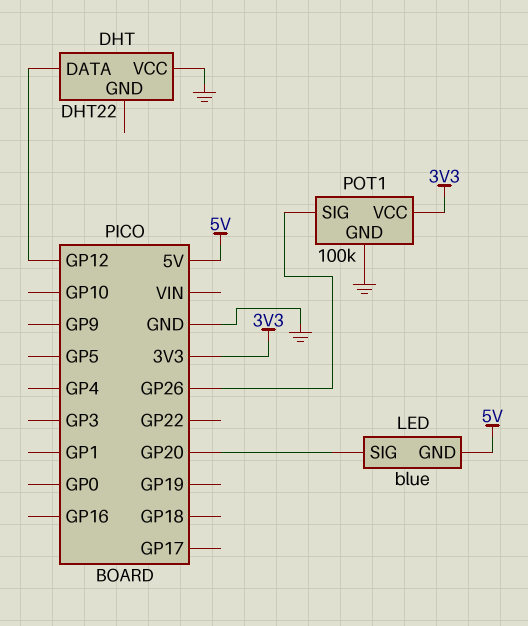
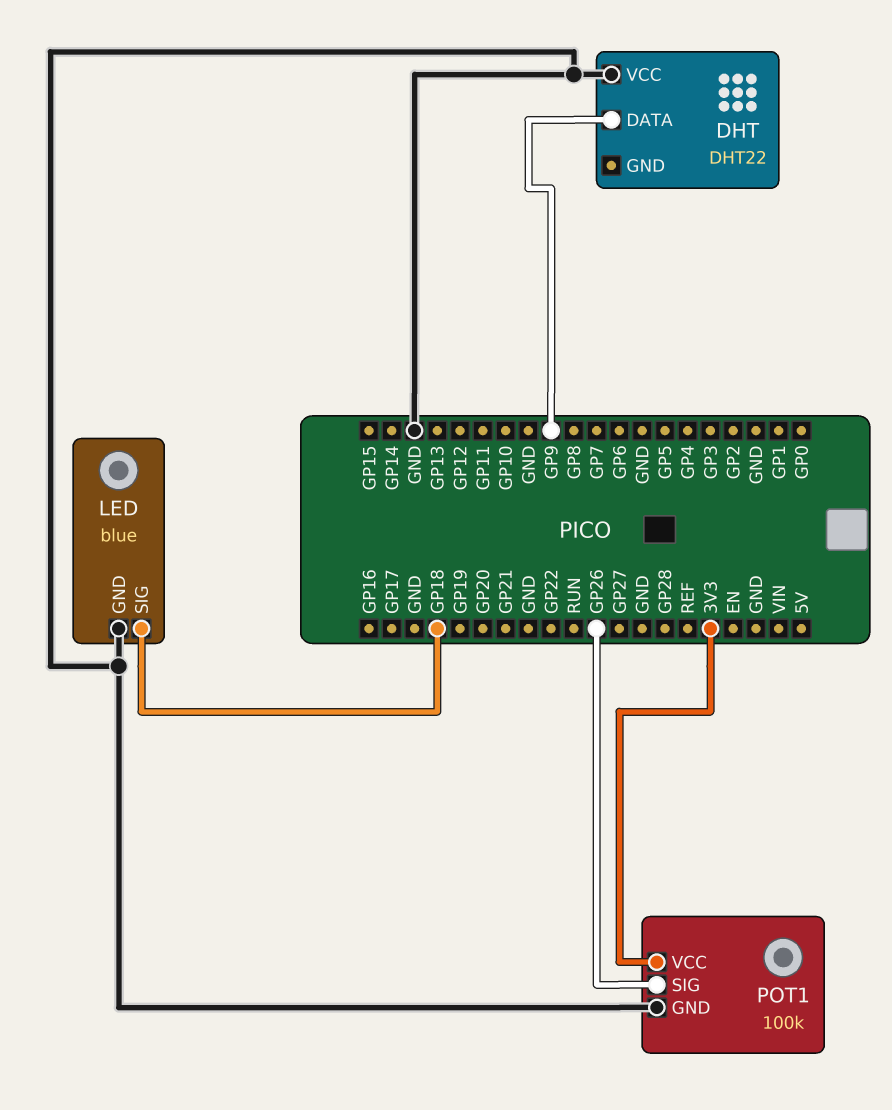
DHT pin DATA: GP12 -> GP9
LED pin GND: 5V -> GND
LED pin SIG: GP20 -> GP18

